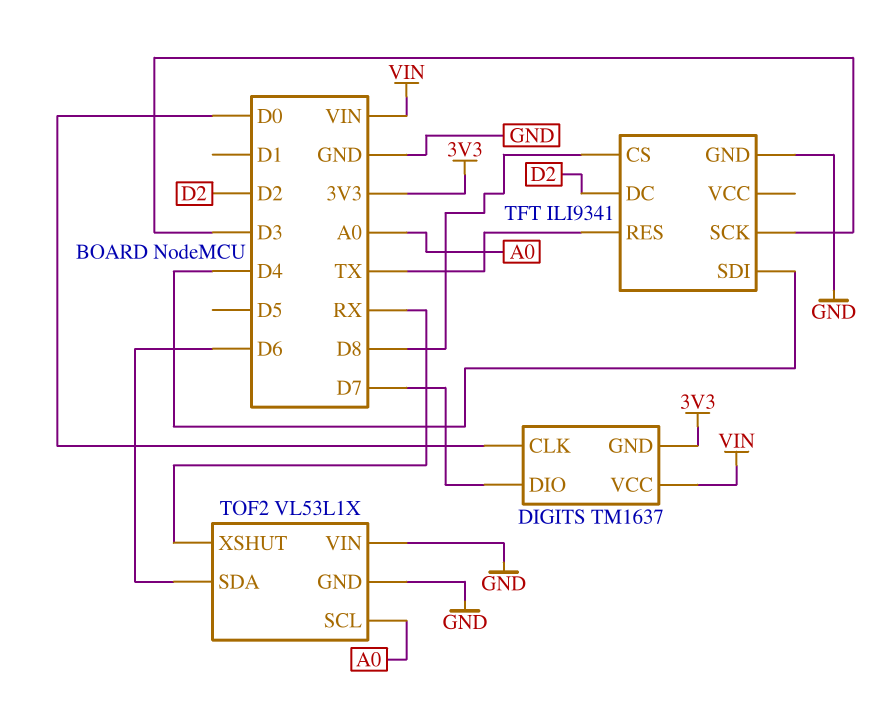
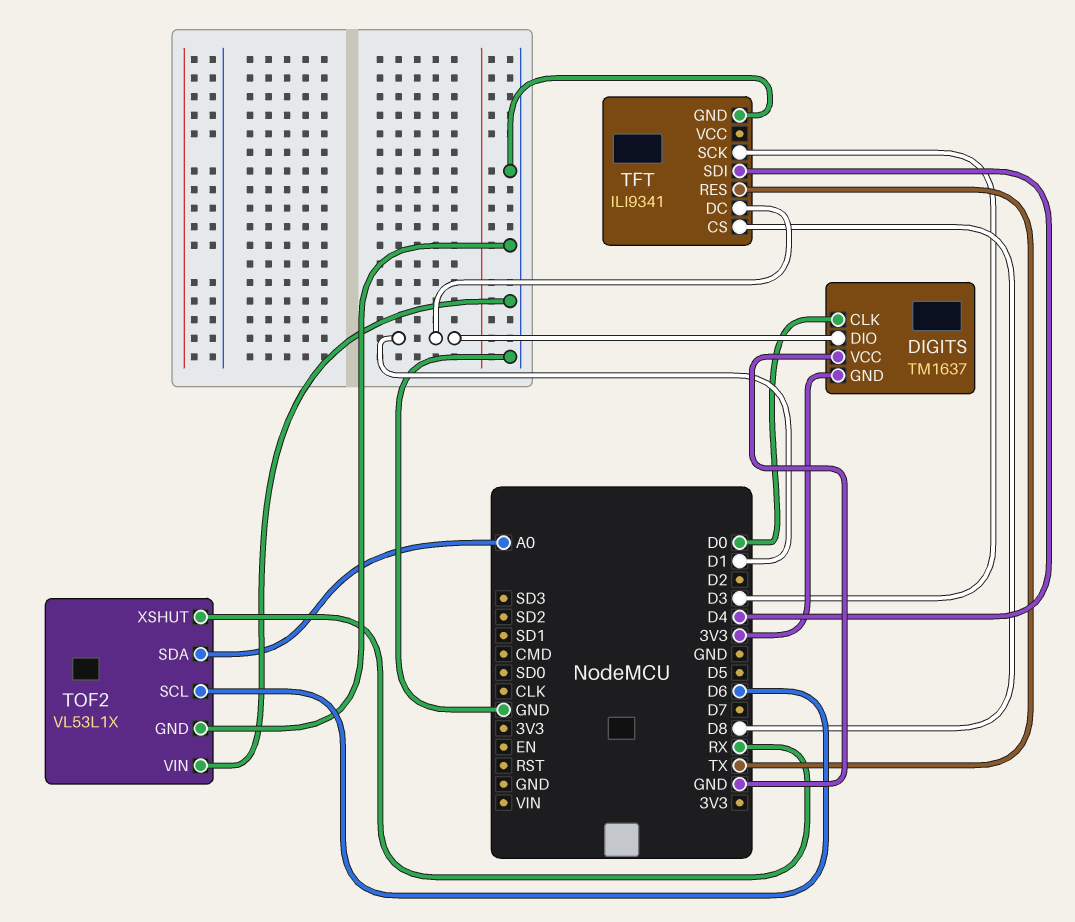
DIGITS pin DIO: D7 -> D1
DIGITS pin VCC: VIN -> GND
TFT pin DC: D2 -> D1
TOF2 pin SCL: A0 -> D6
TOF2 pin SDA: D6 -> A0

